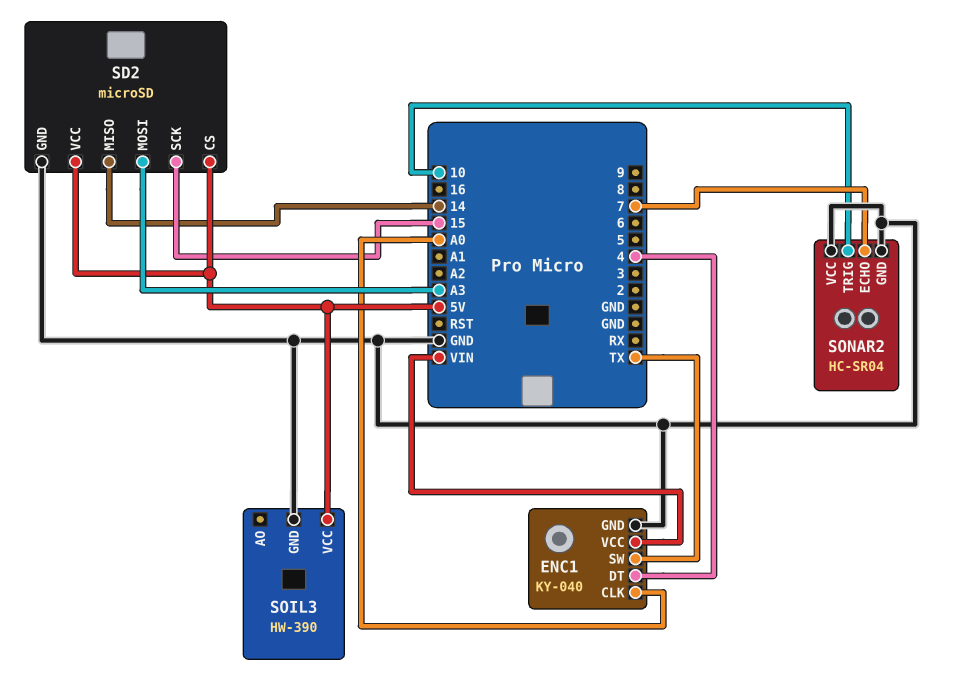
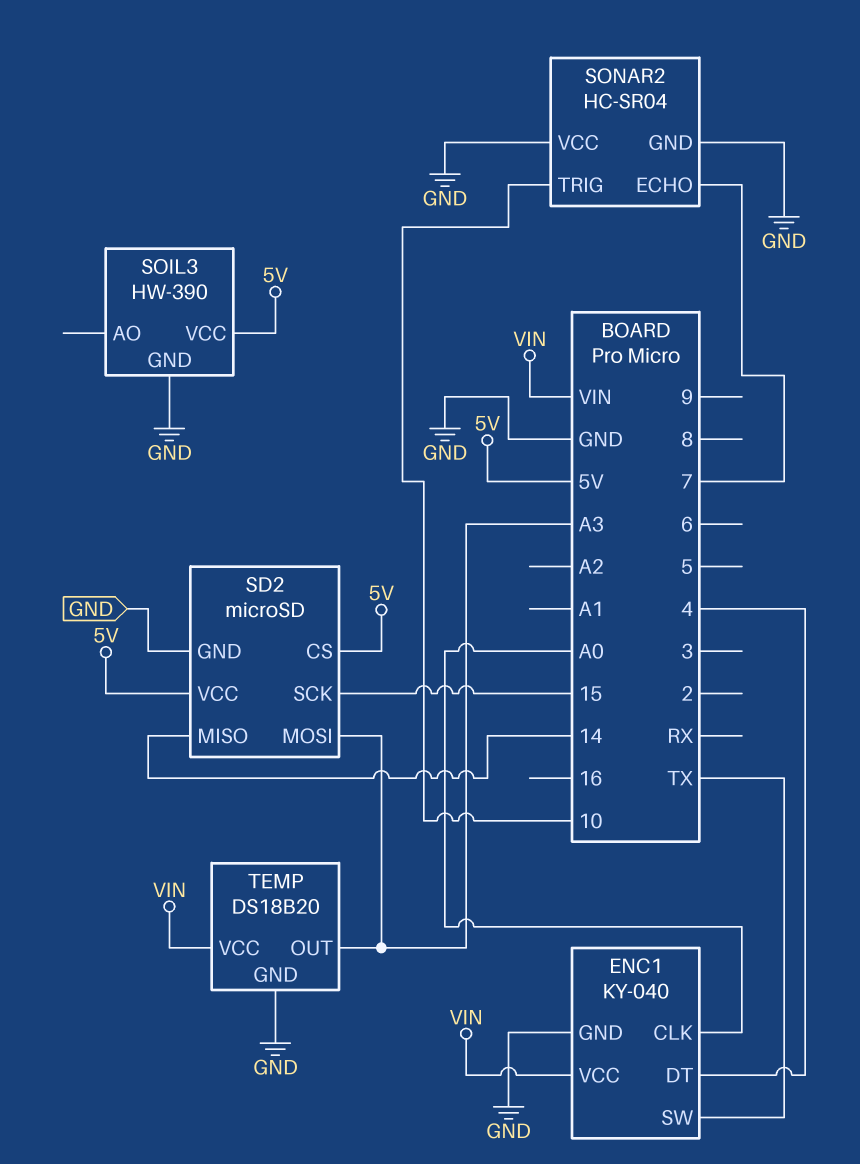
TEMP: none -> DS18B20
TEMP pin GND: none -> GND
TEMP pin OUT: none -> A3
TEMP pin VCC: none -> VIN

